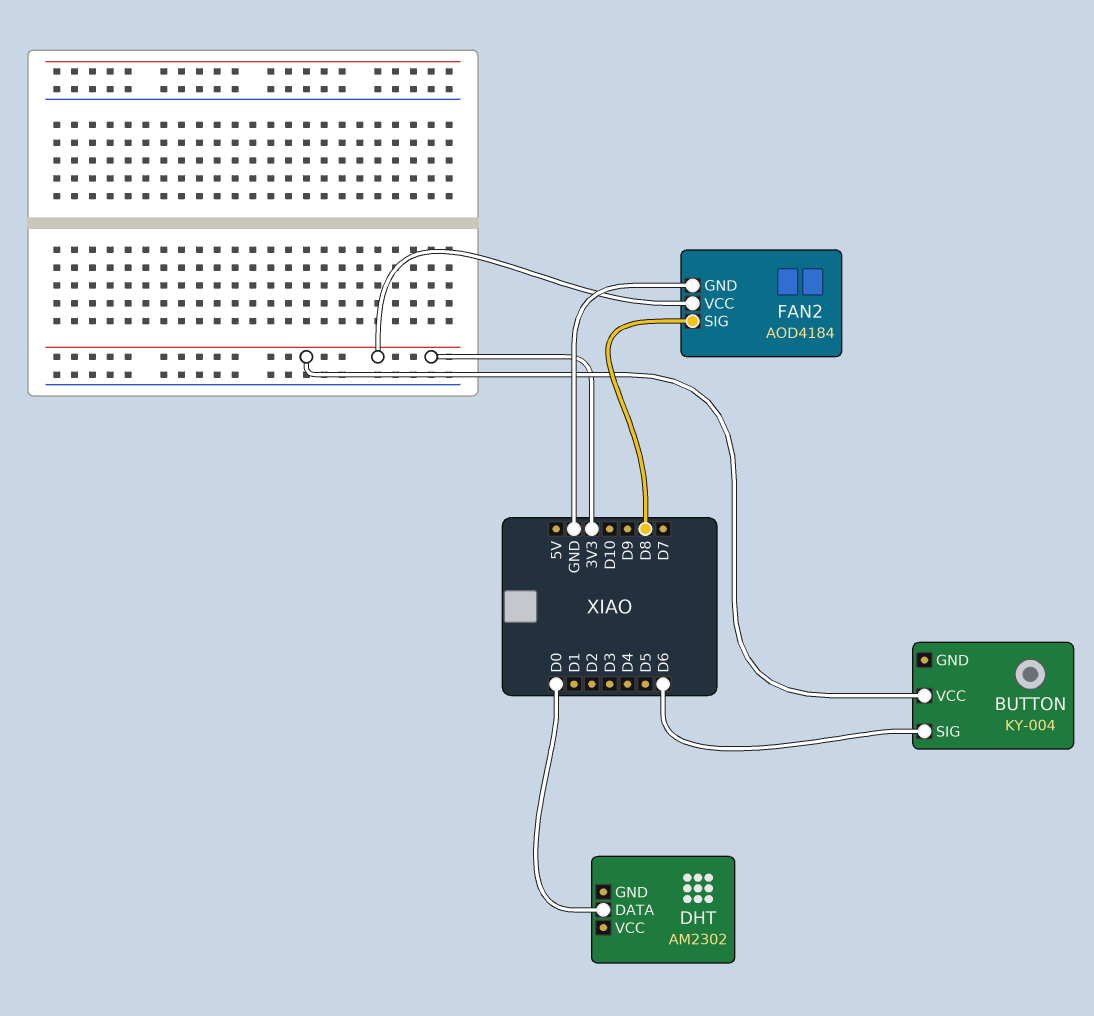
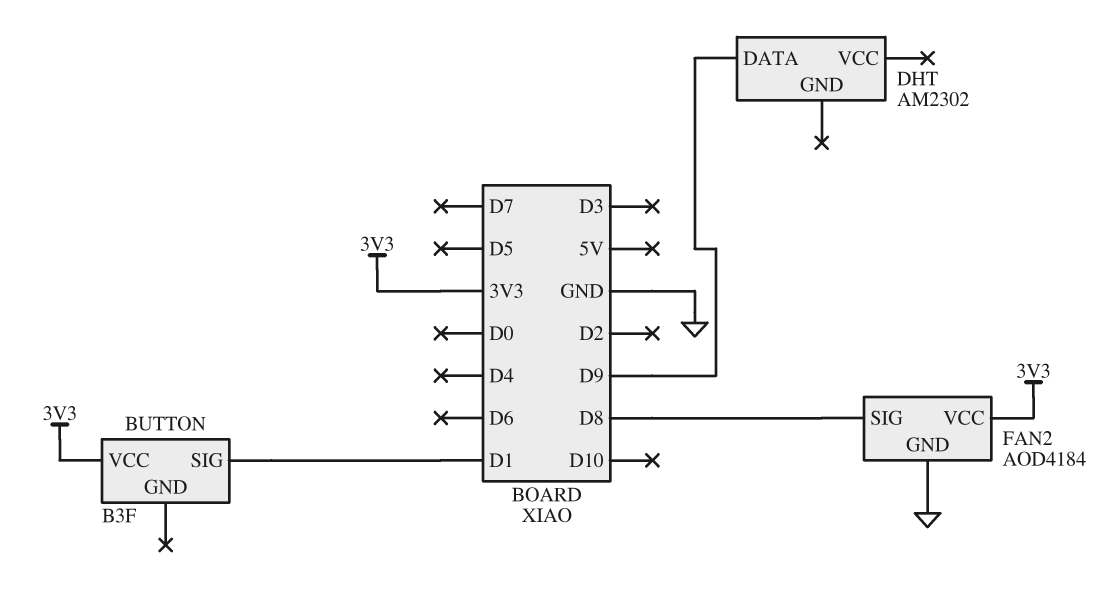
BUTTON: KY-004 -> B3F
BUTTON pin SIG: D6 -> D1
DHT pin DATA: D0 -> D9

